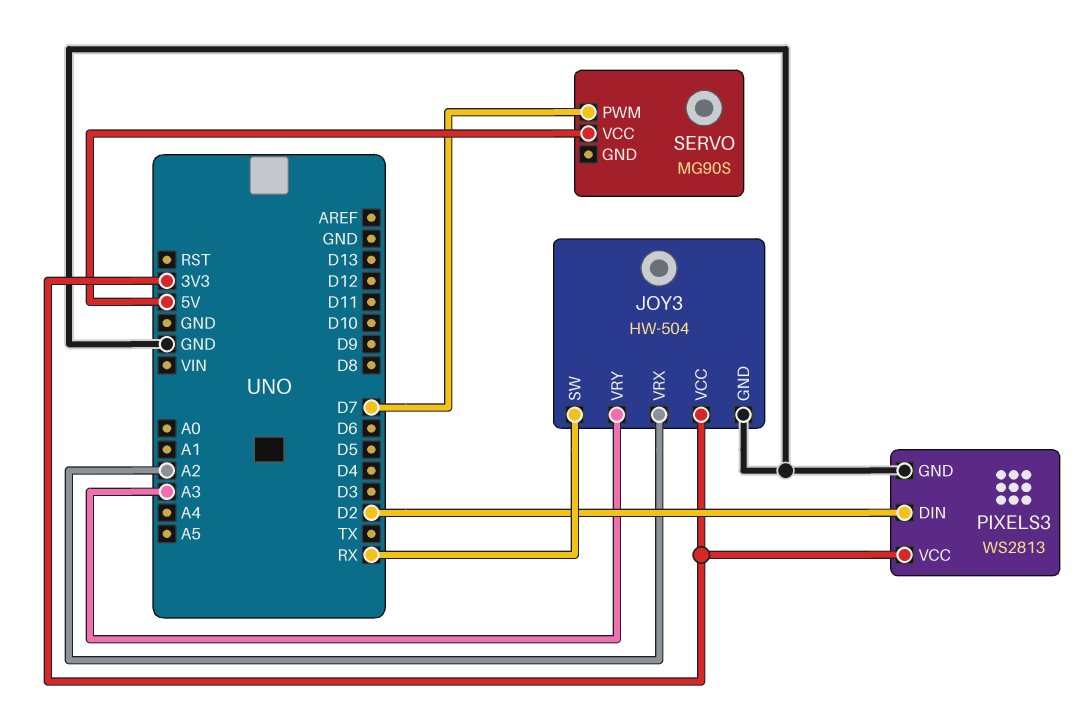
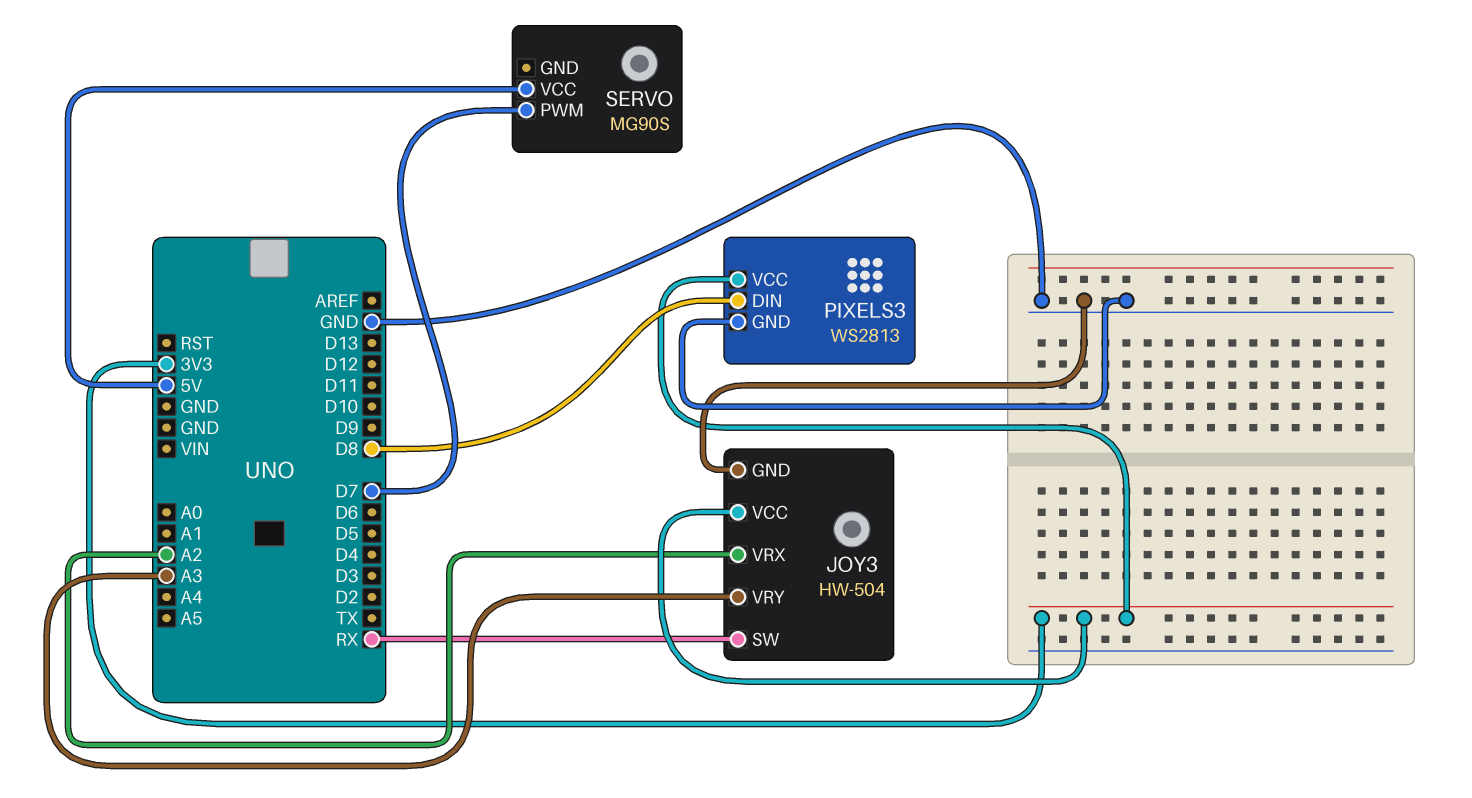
PIXELS3 pin DIN: D2 -> D8

